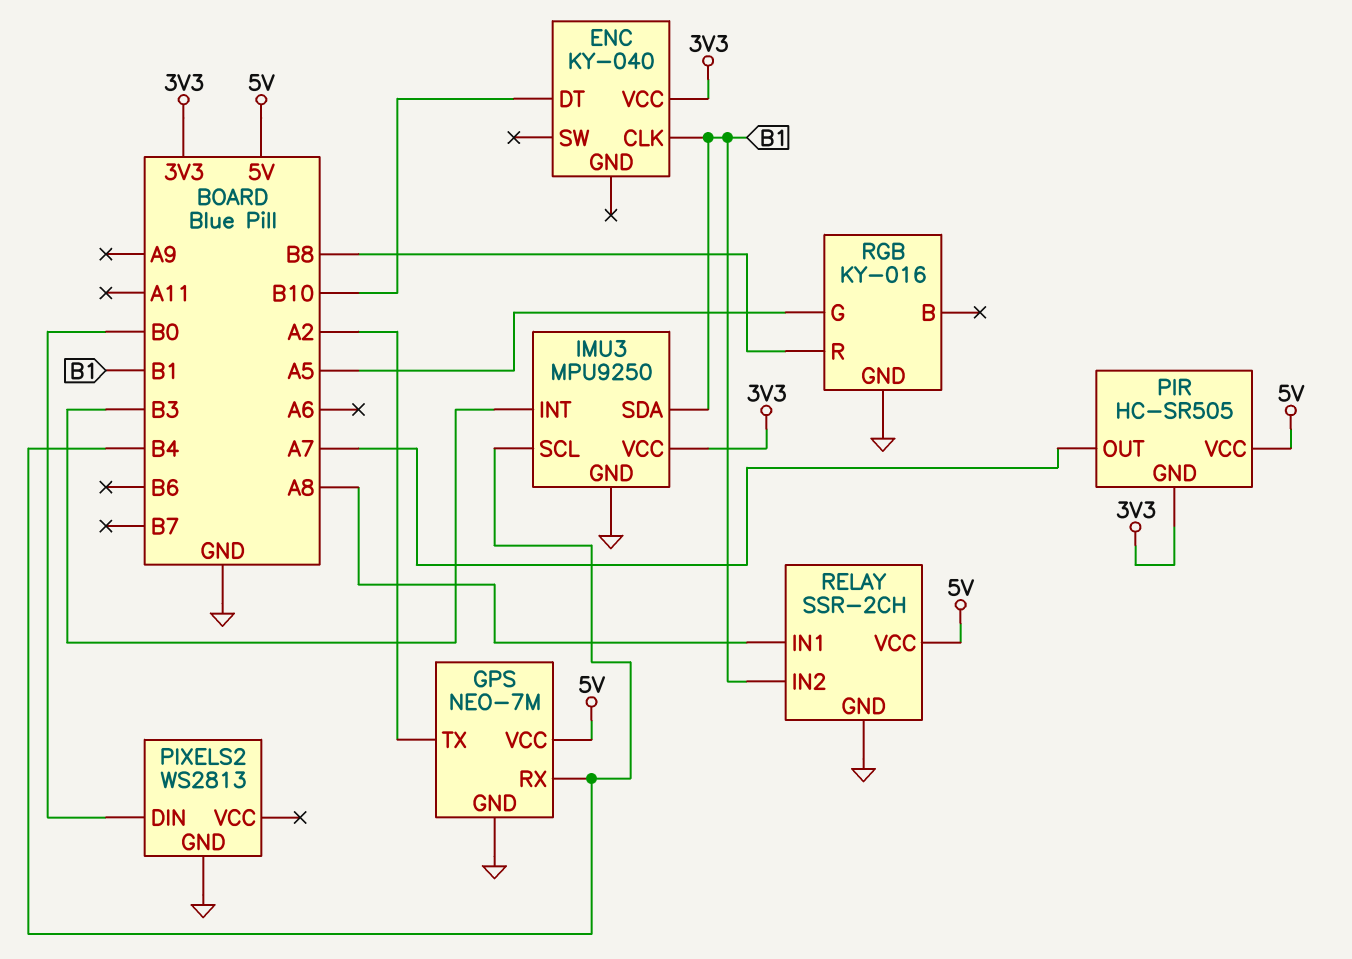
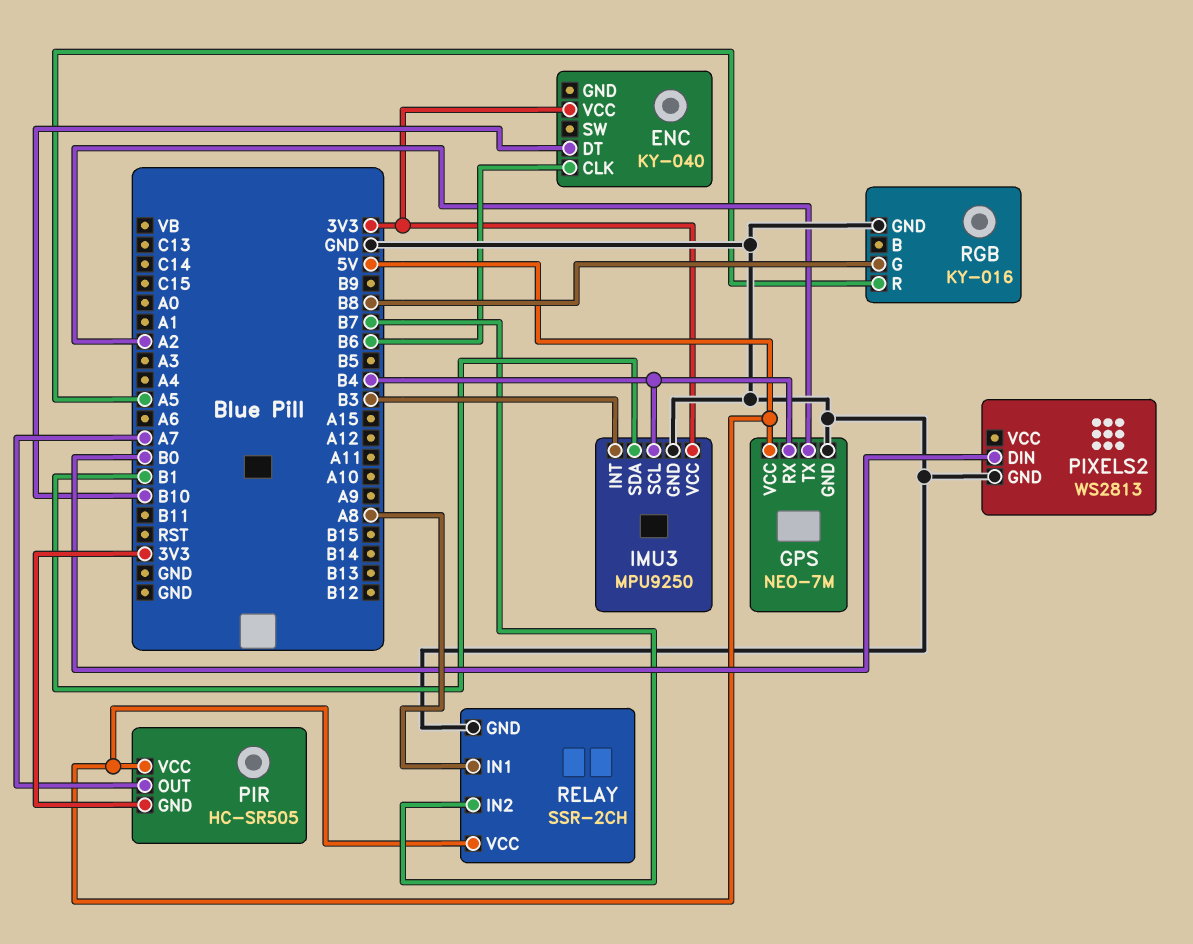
ENC pin CLK: B1 -> B6
RELAY pin IN2: B1 -> B7
RGB pin G: A5 -> B8
RGB pin R: B8 -> A5

